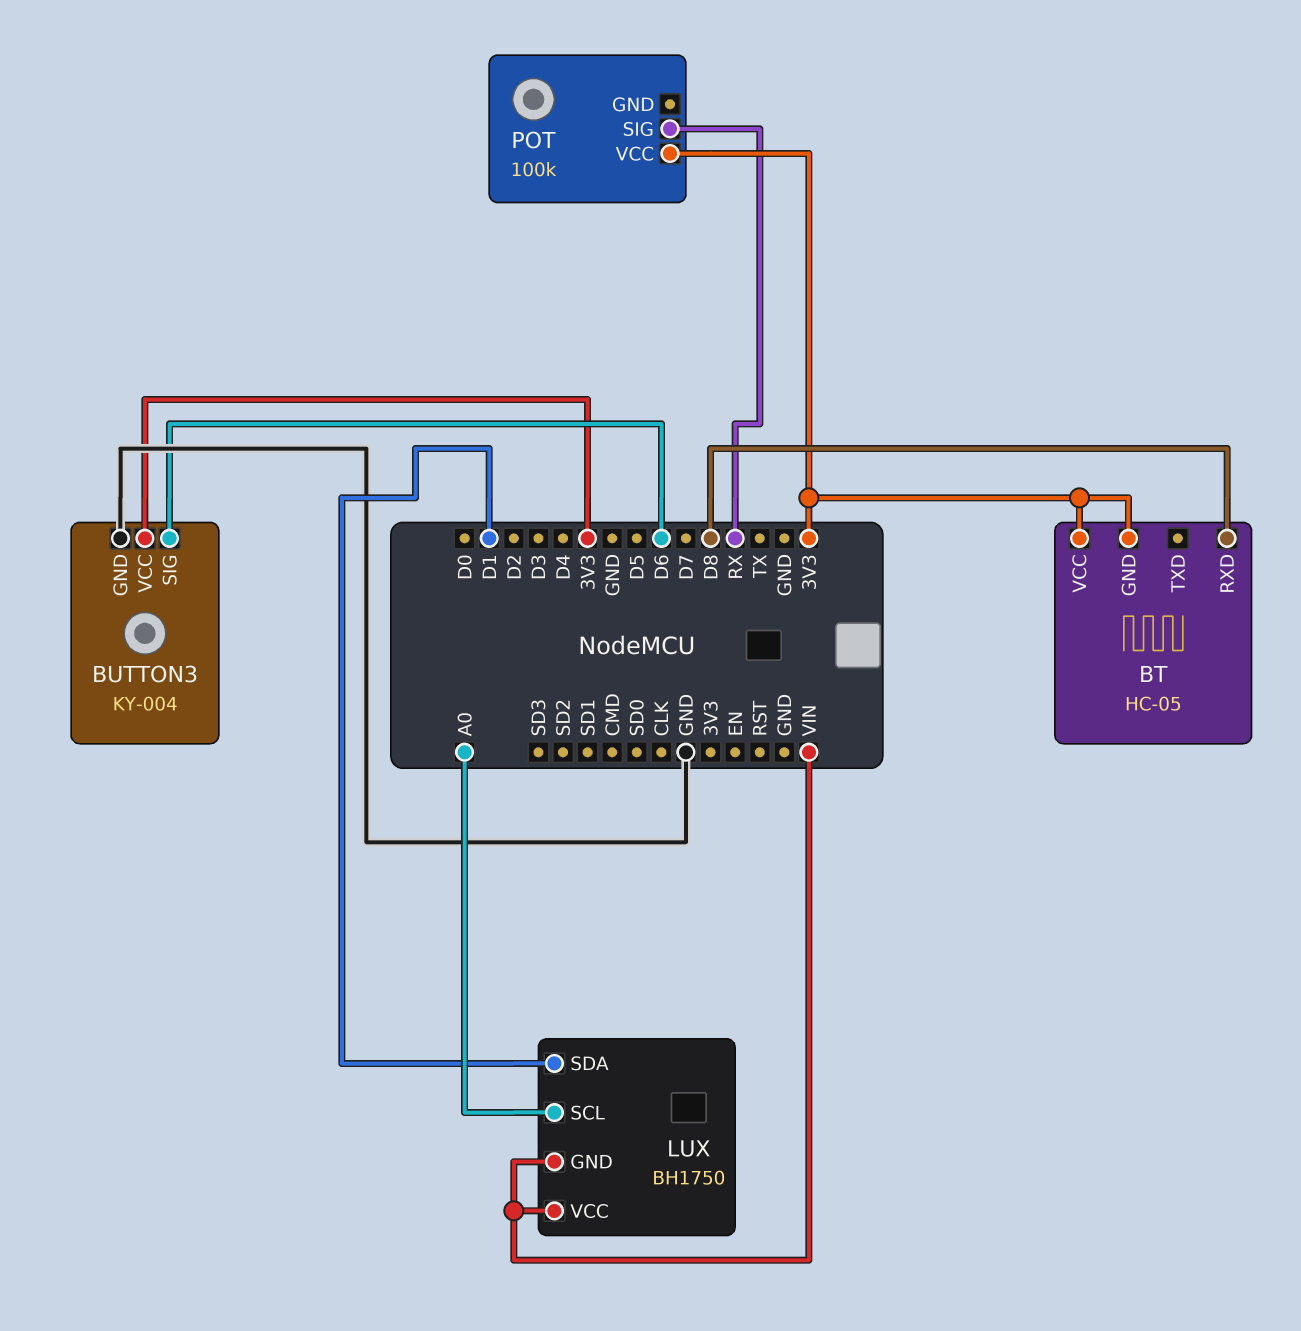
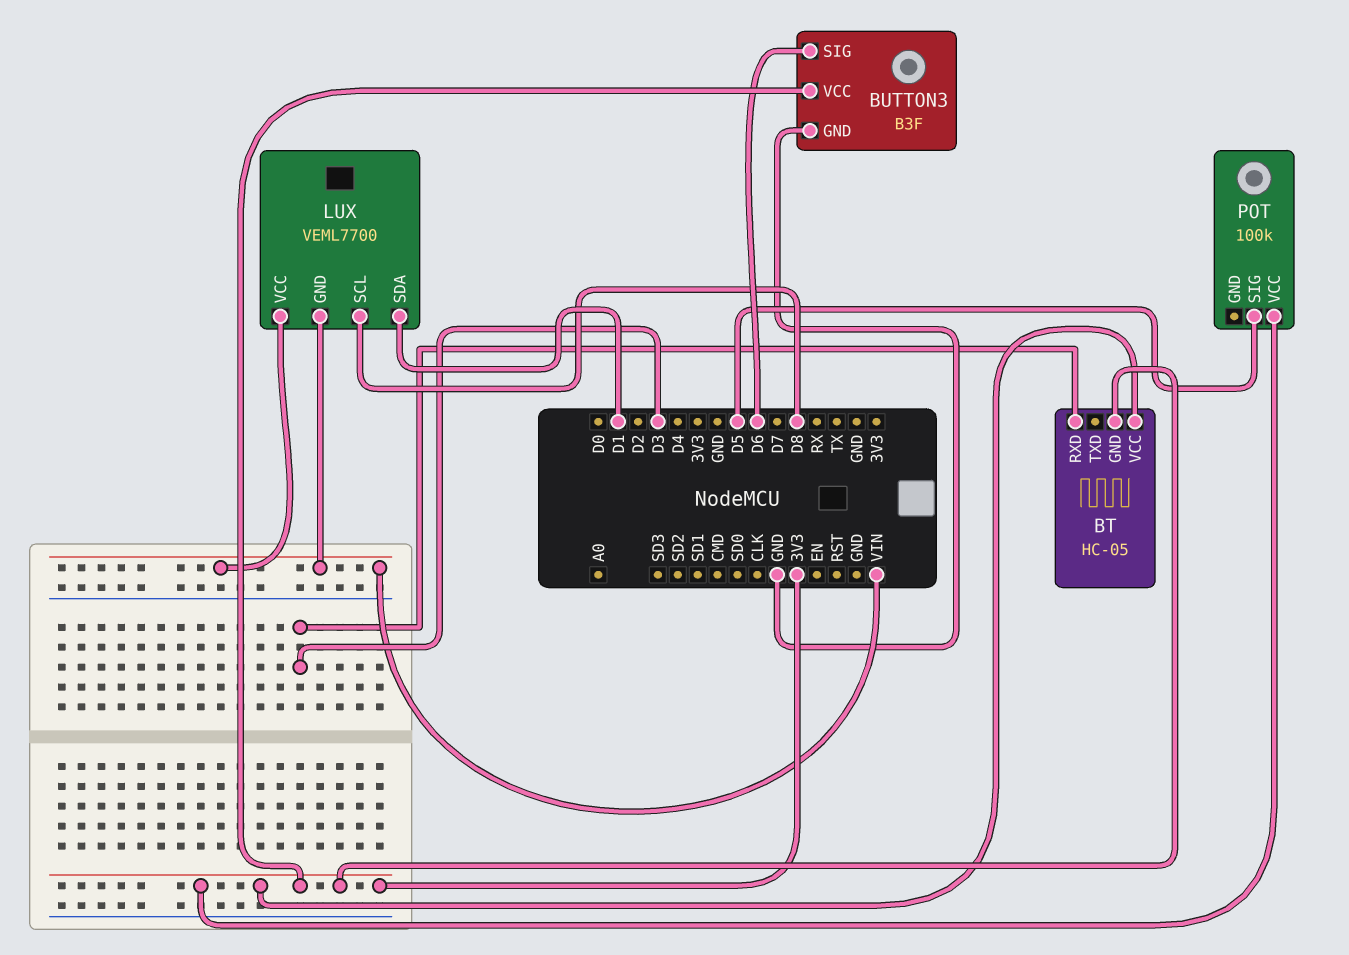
BT pin RXD: D8 -> D3
BUTTON3: KY-004 -> B3F
LUX: BH1750 -> VEML7700
LUX pin SCL: A0 -> D8
POT pin SIG: RX -> D5

